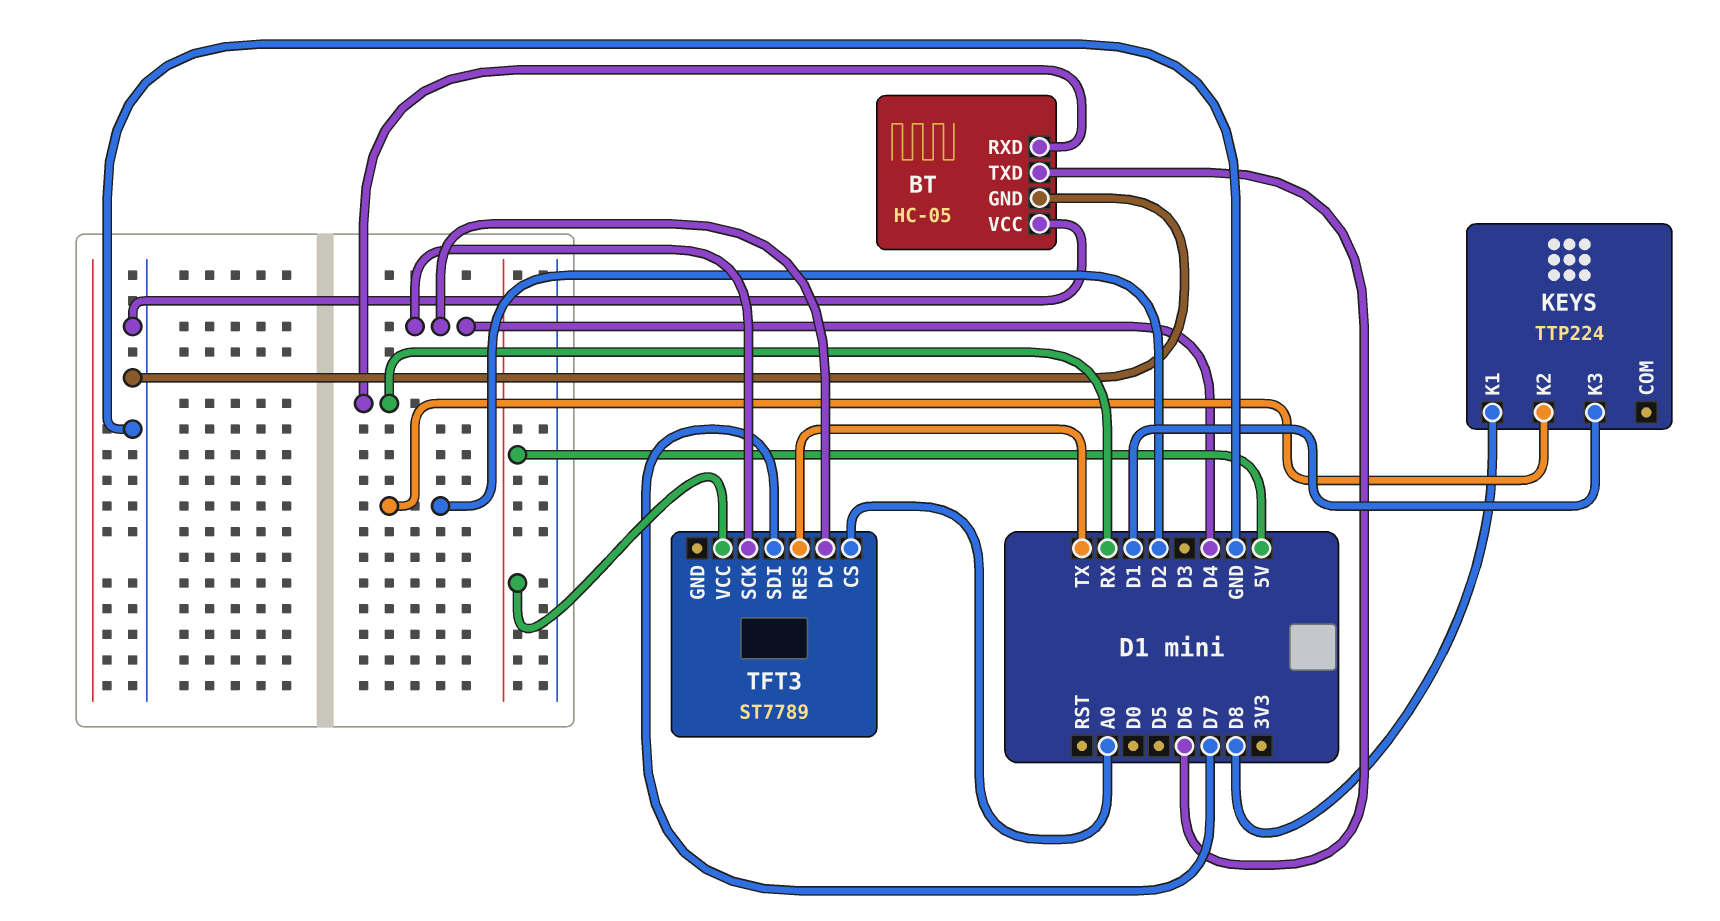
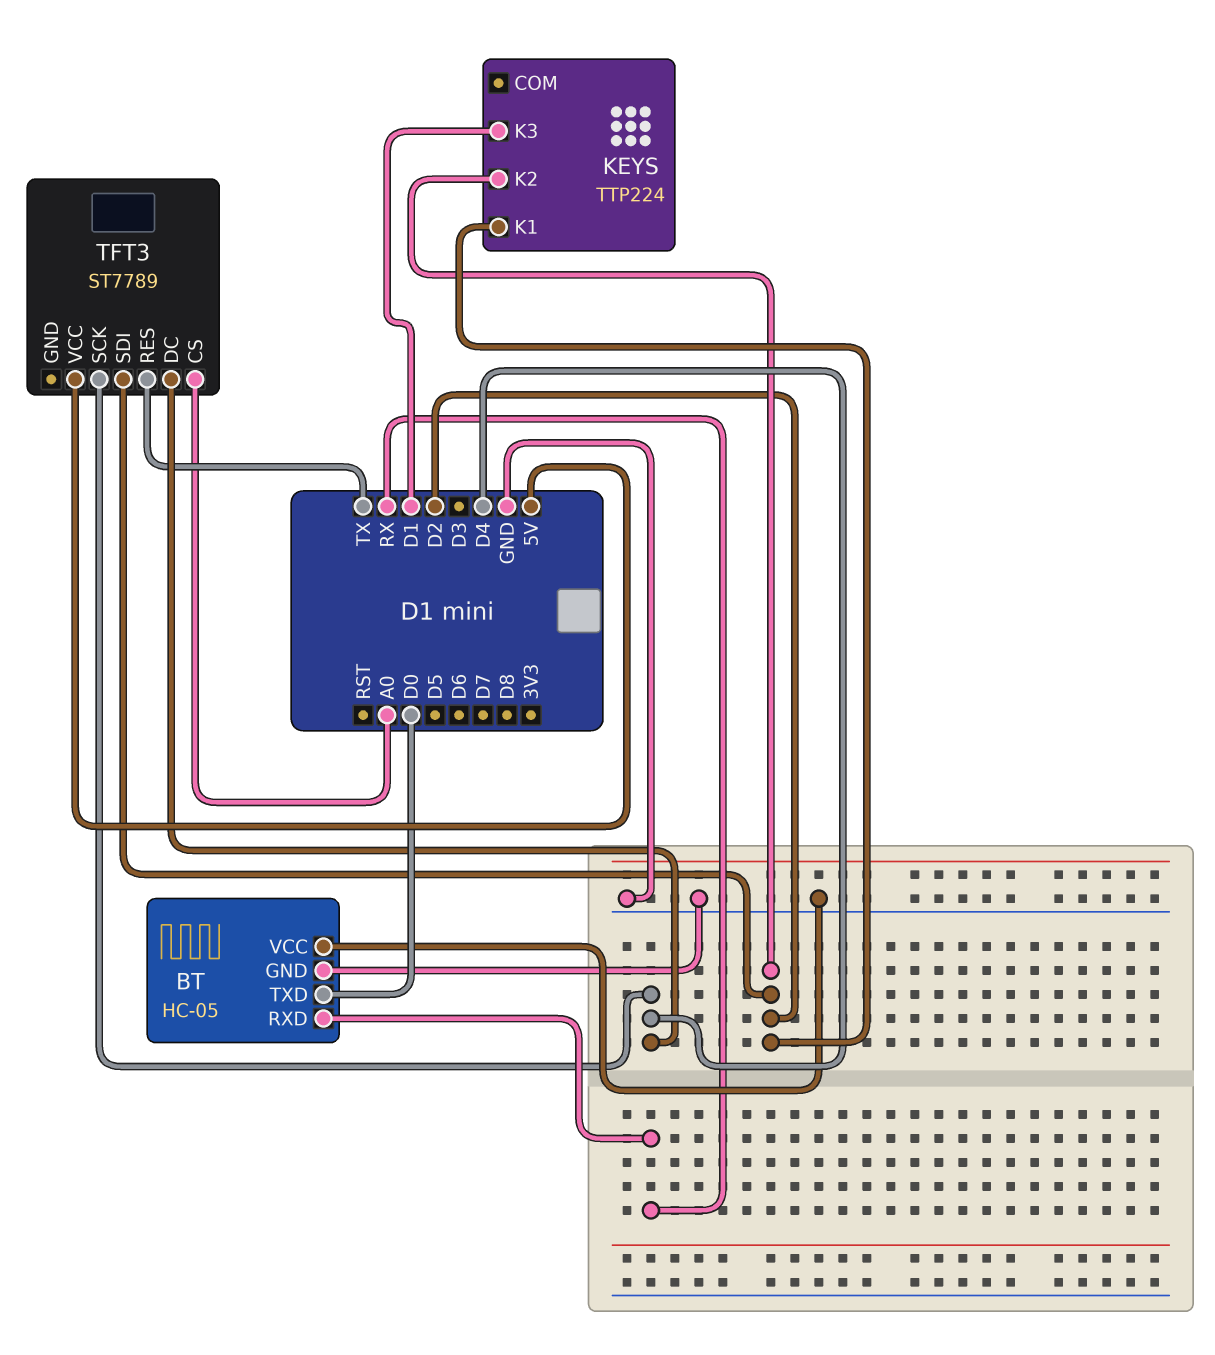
BT pin TXD: D6 -> D0
KEYS pin K1: D8 -> D2
TFT3 pin SDI: D7 -> D2

